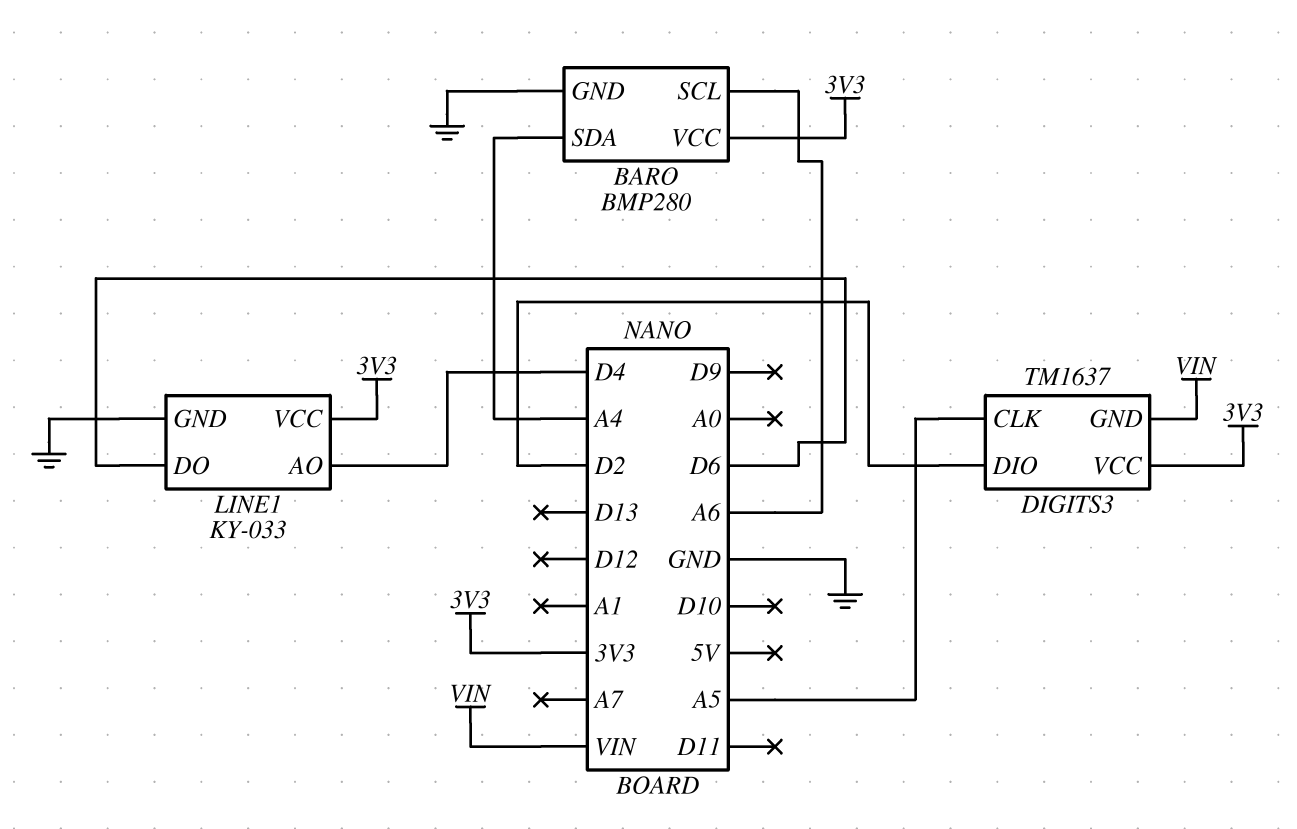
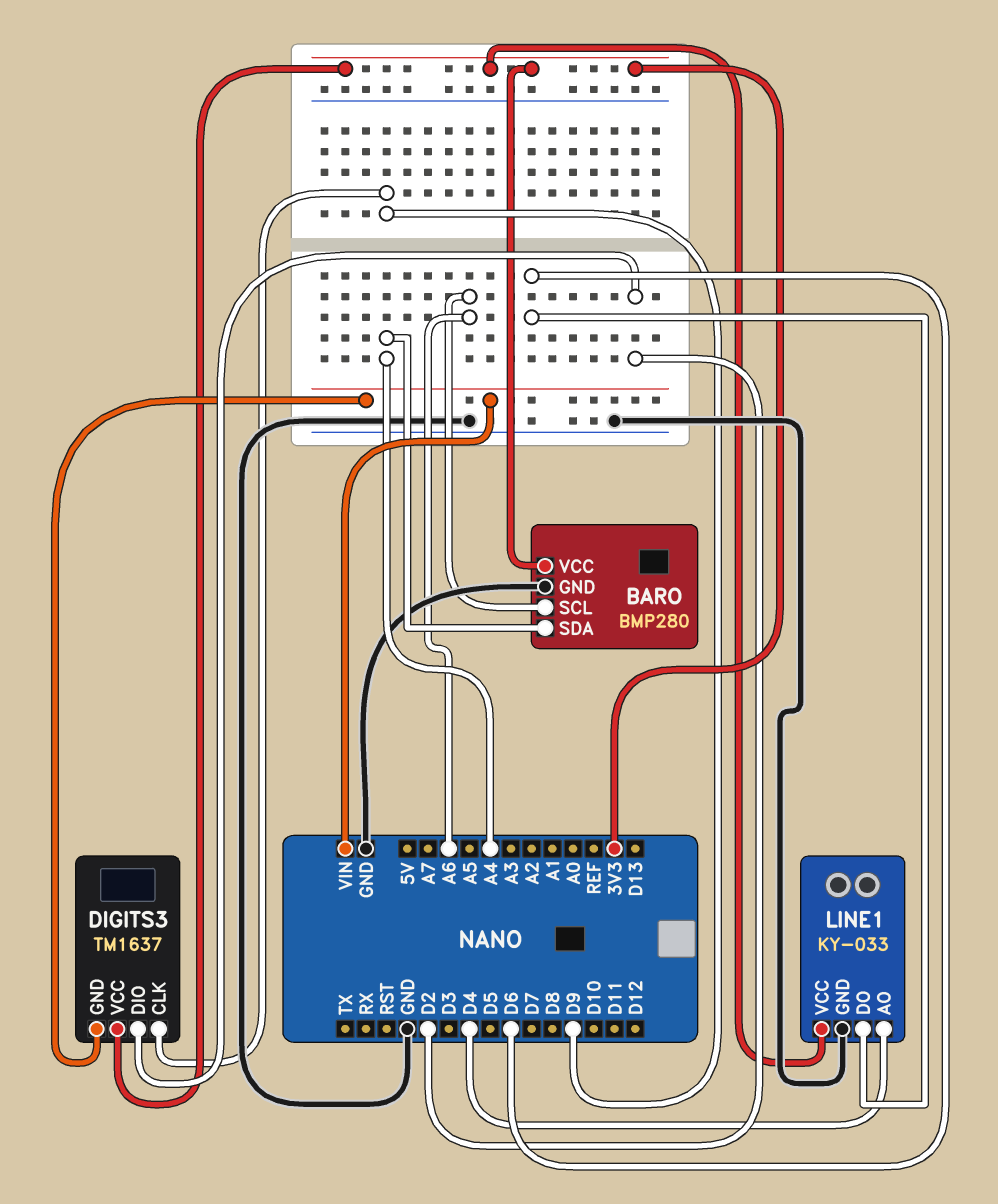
DIGITS3 pin CLK: A5 -> D9

